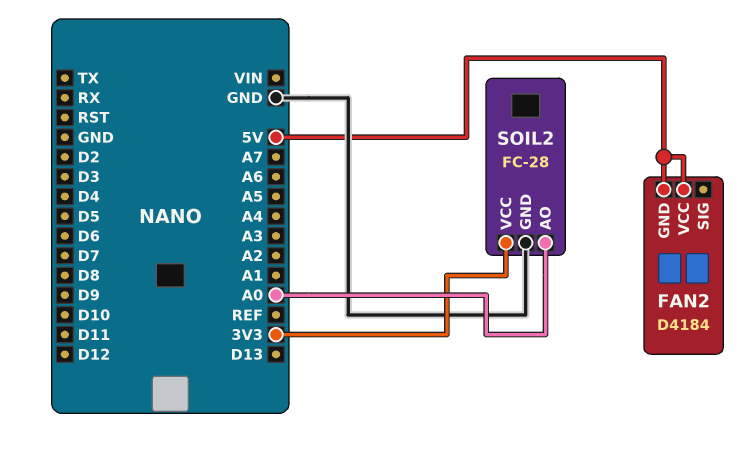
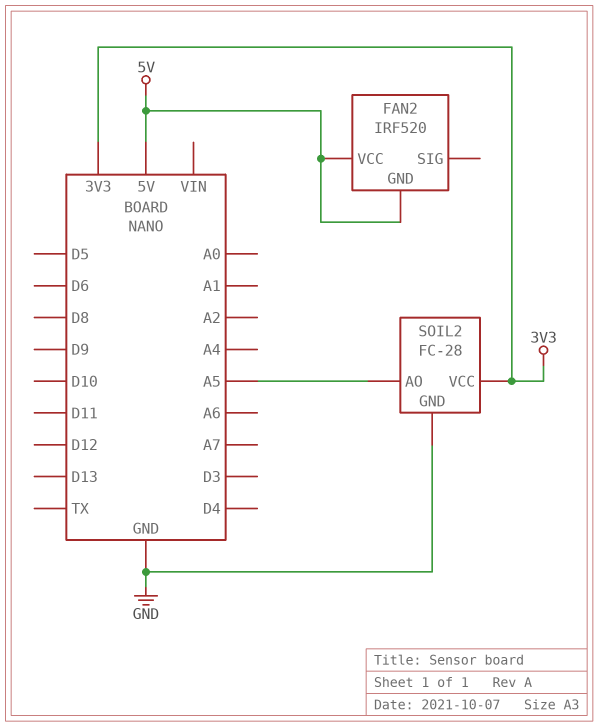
FAN2: D4184 -> IRF520
SOIL2 pin AO: A0 -> A5

